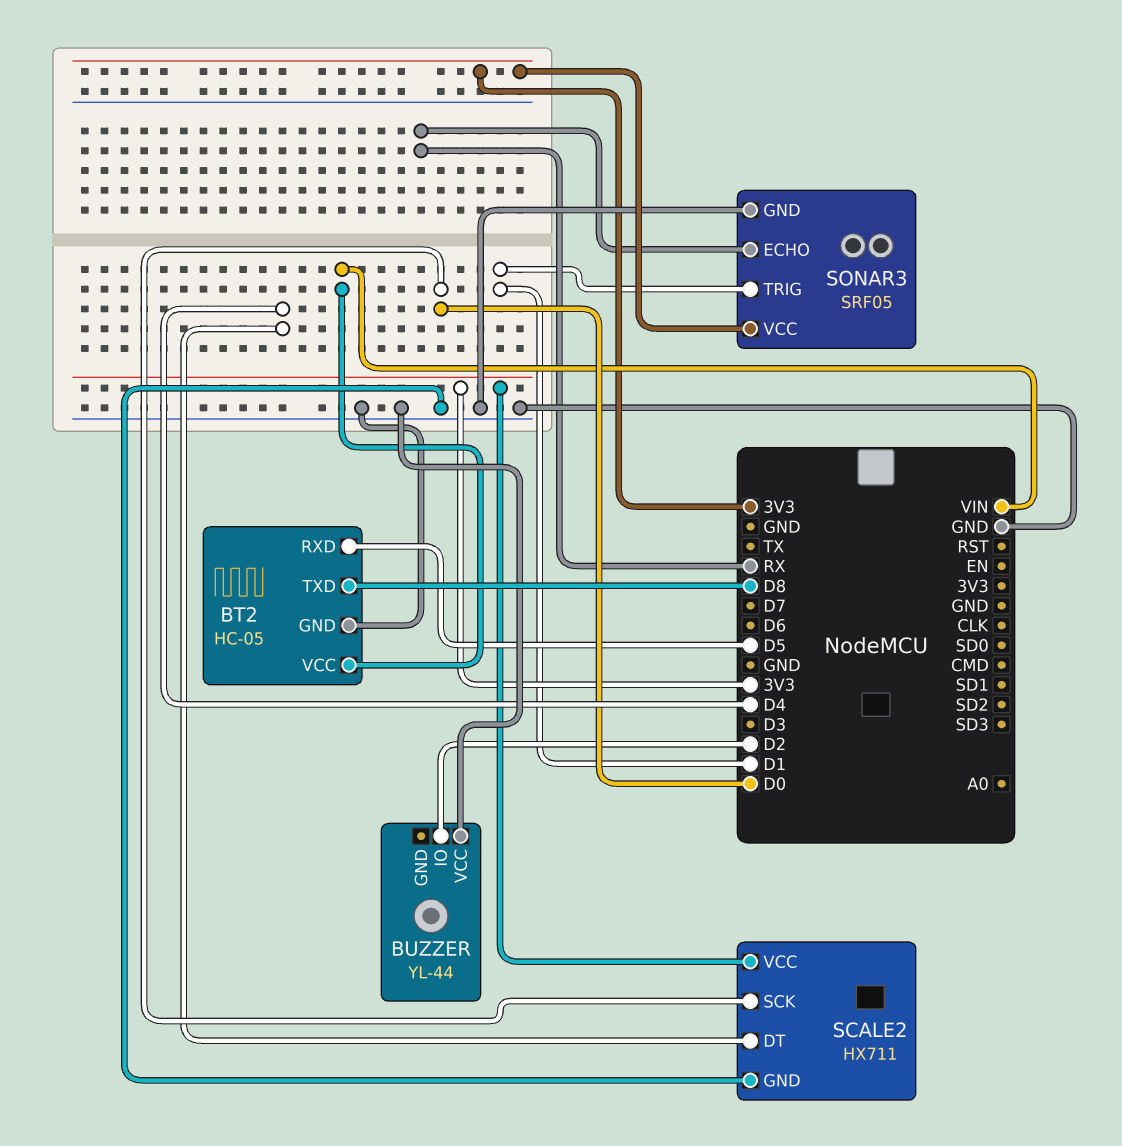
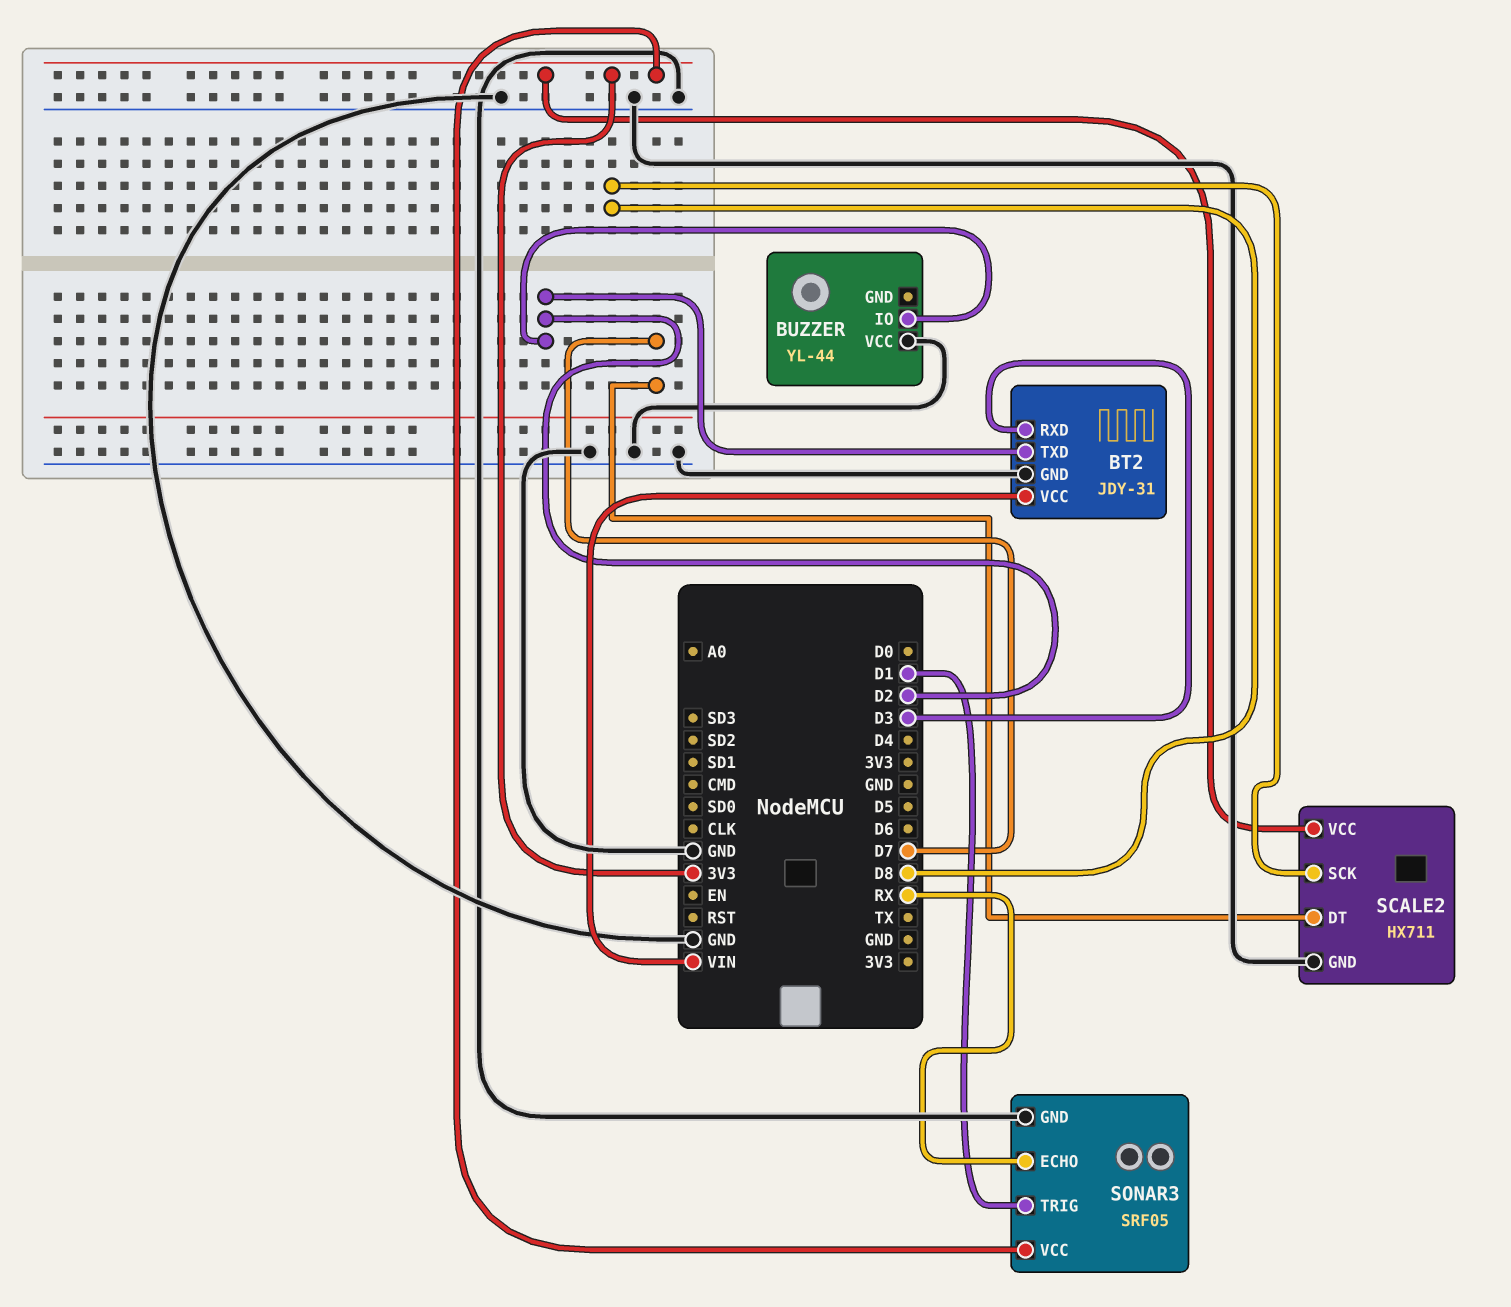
BT2: HC-05 -> JDY-31
BT2 pin RXD: D5 -> D3
BT2 pin TXD: D8 -> D2
SCALE2 pin DT: D4 -> D7
SCALE2 pin SCK: D0 -> D8

